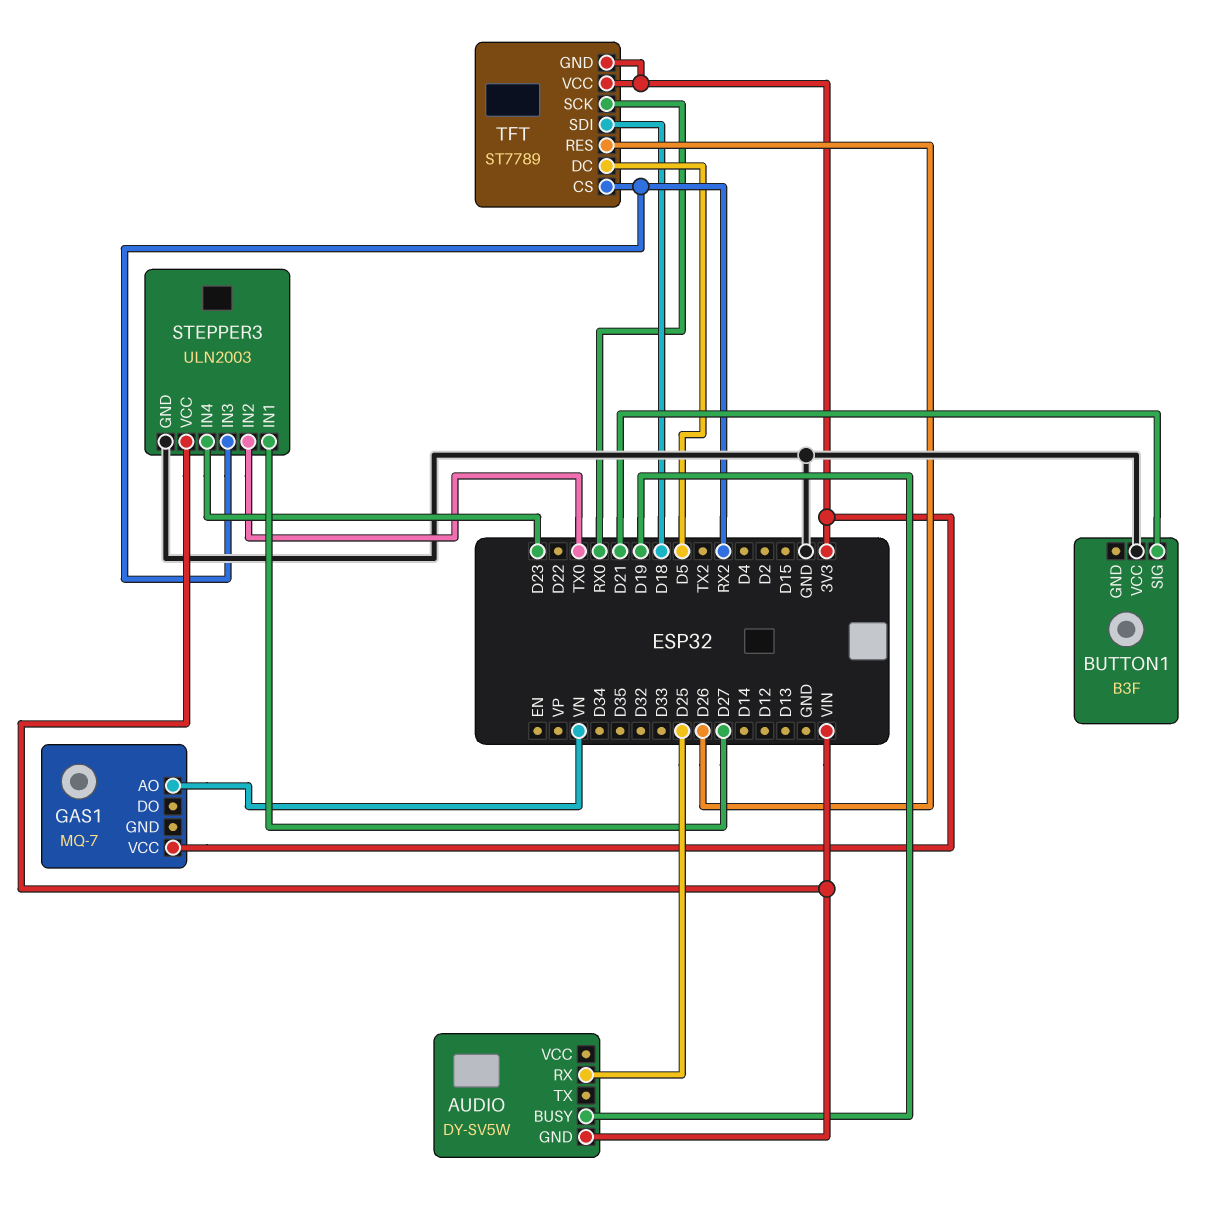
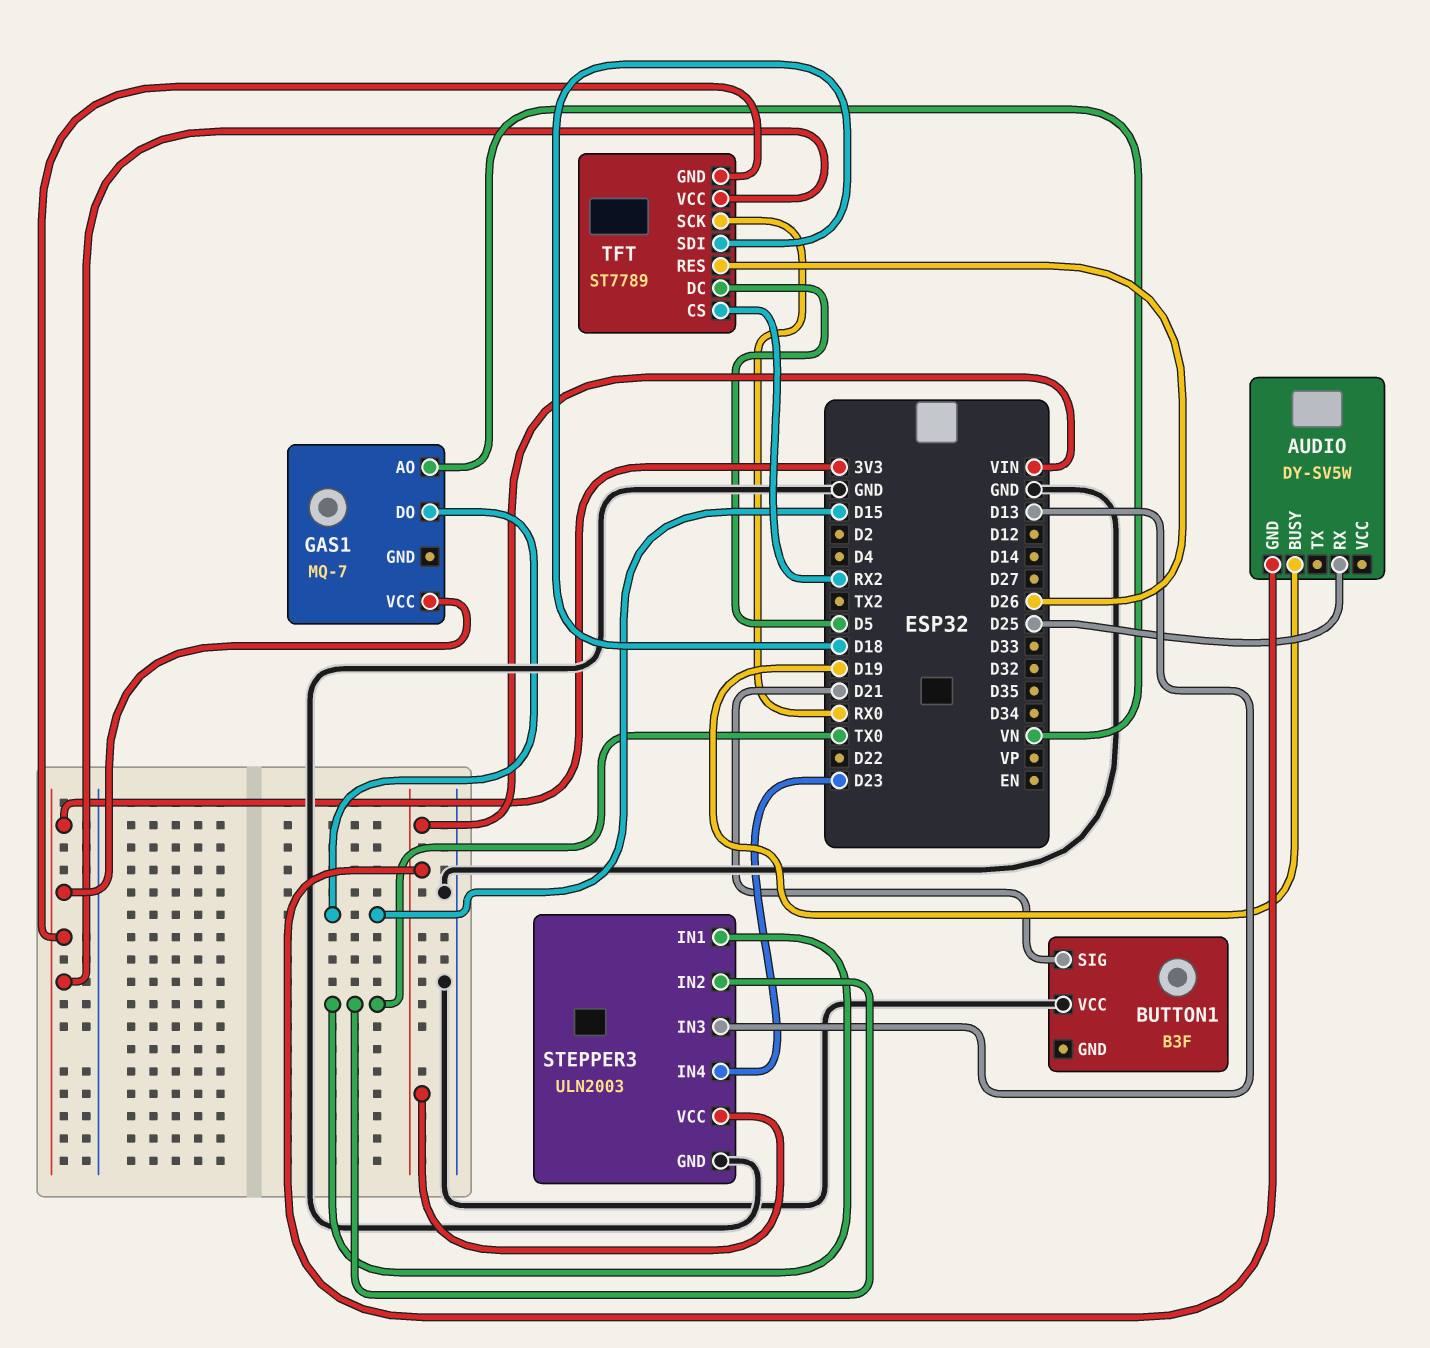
GAS1 pin DO: none -> D15
STEPPER3 pin IN1: D27 -> TX0
STEPPER3 pin IN3: RX2 -> D13

